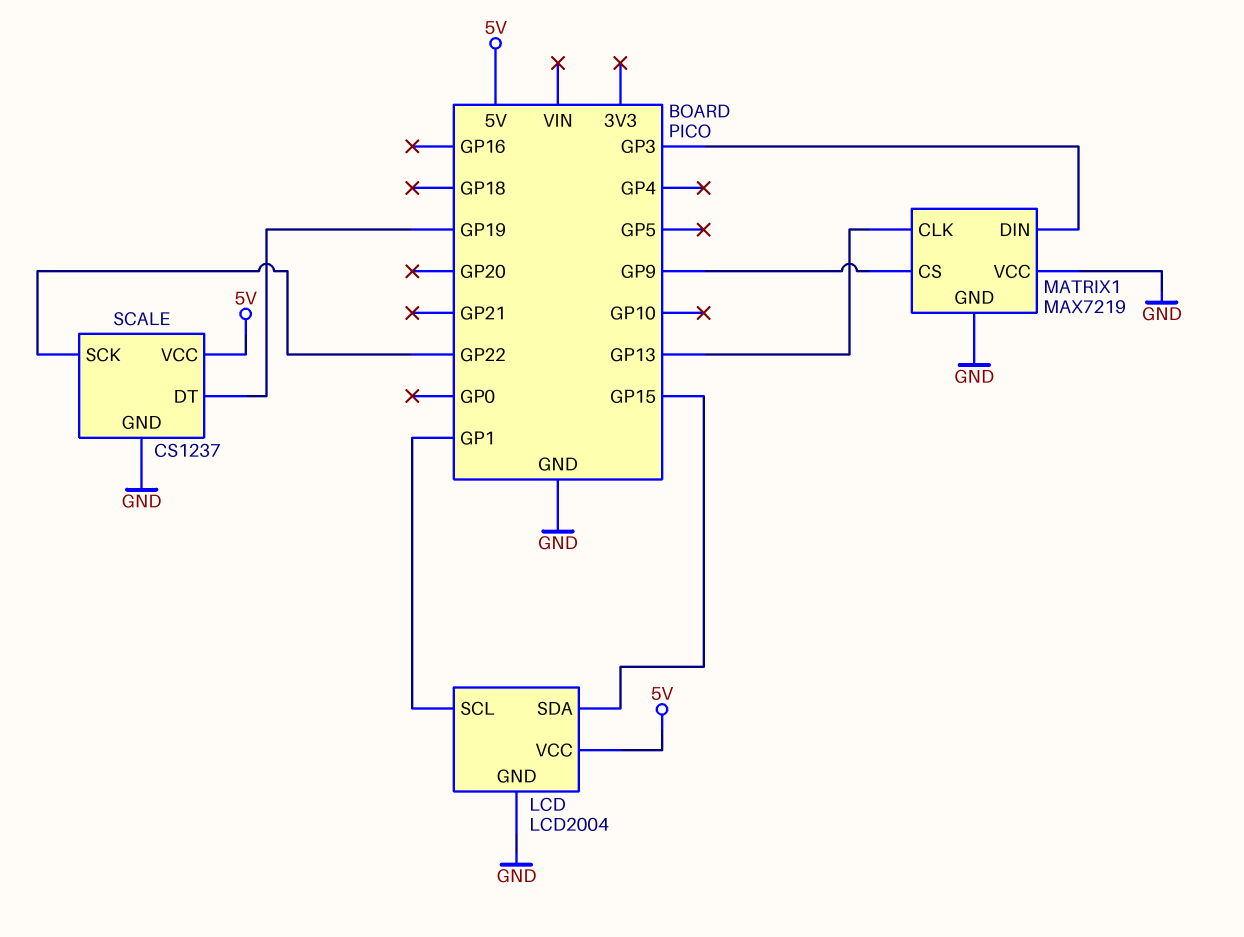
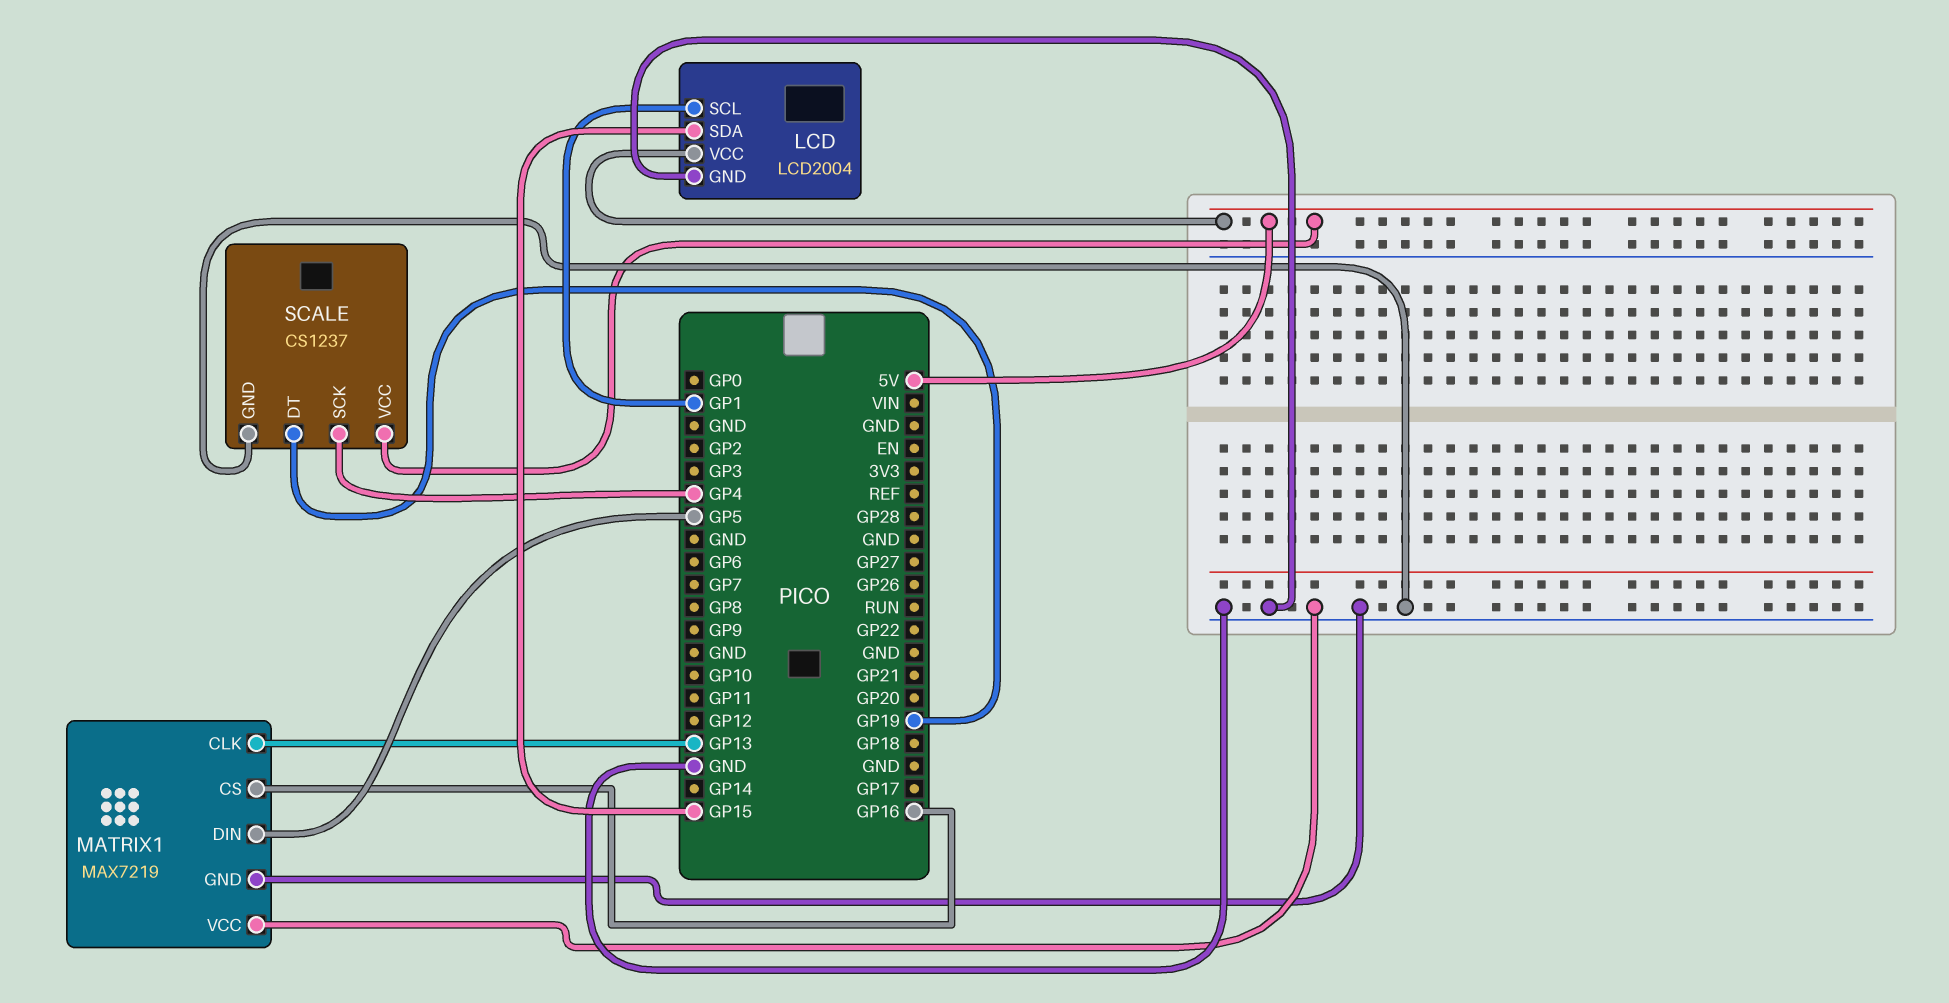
MATRIX1 pin CS: GP9 -> GP16
MATRIX1 pin DIN: GP3 -> GP5
SCALE pin SCK: GP22 -> GP4

